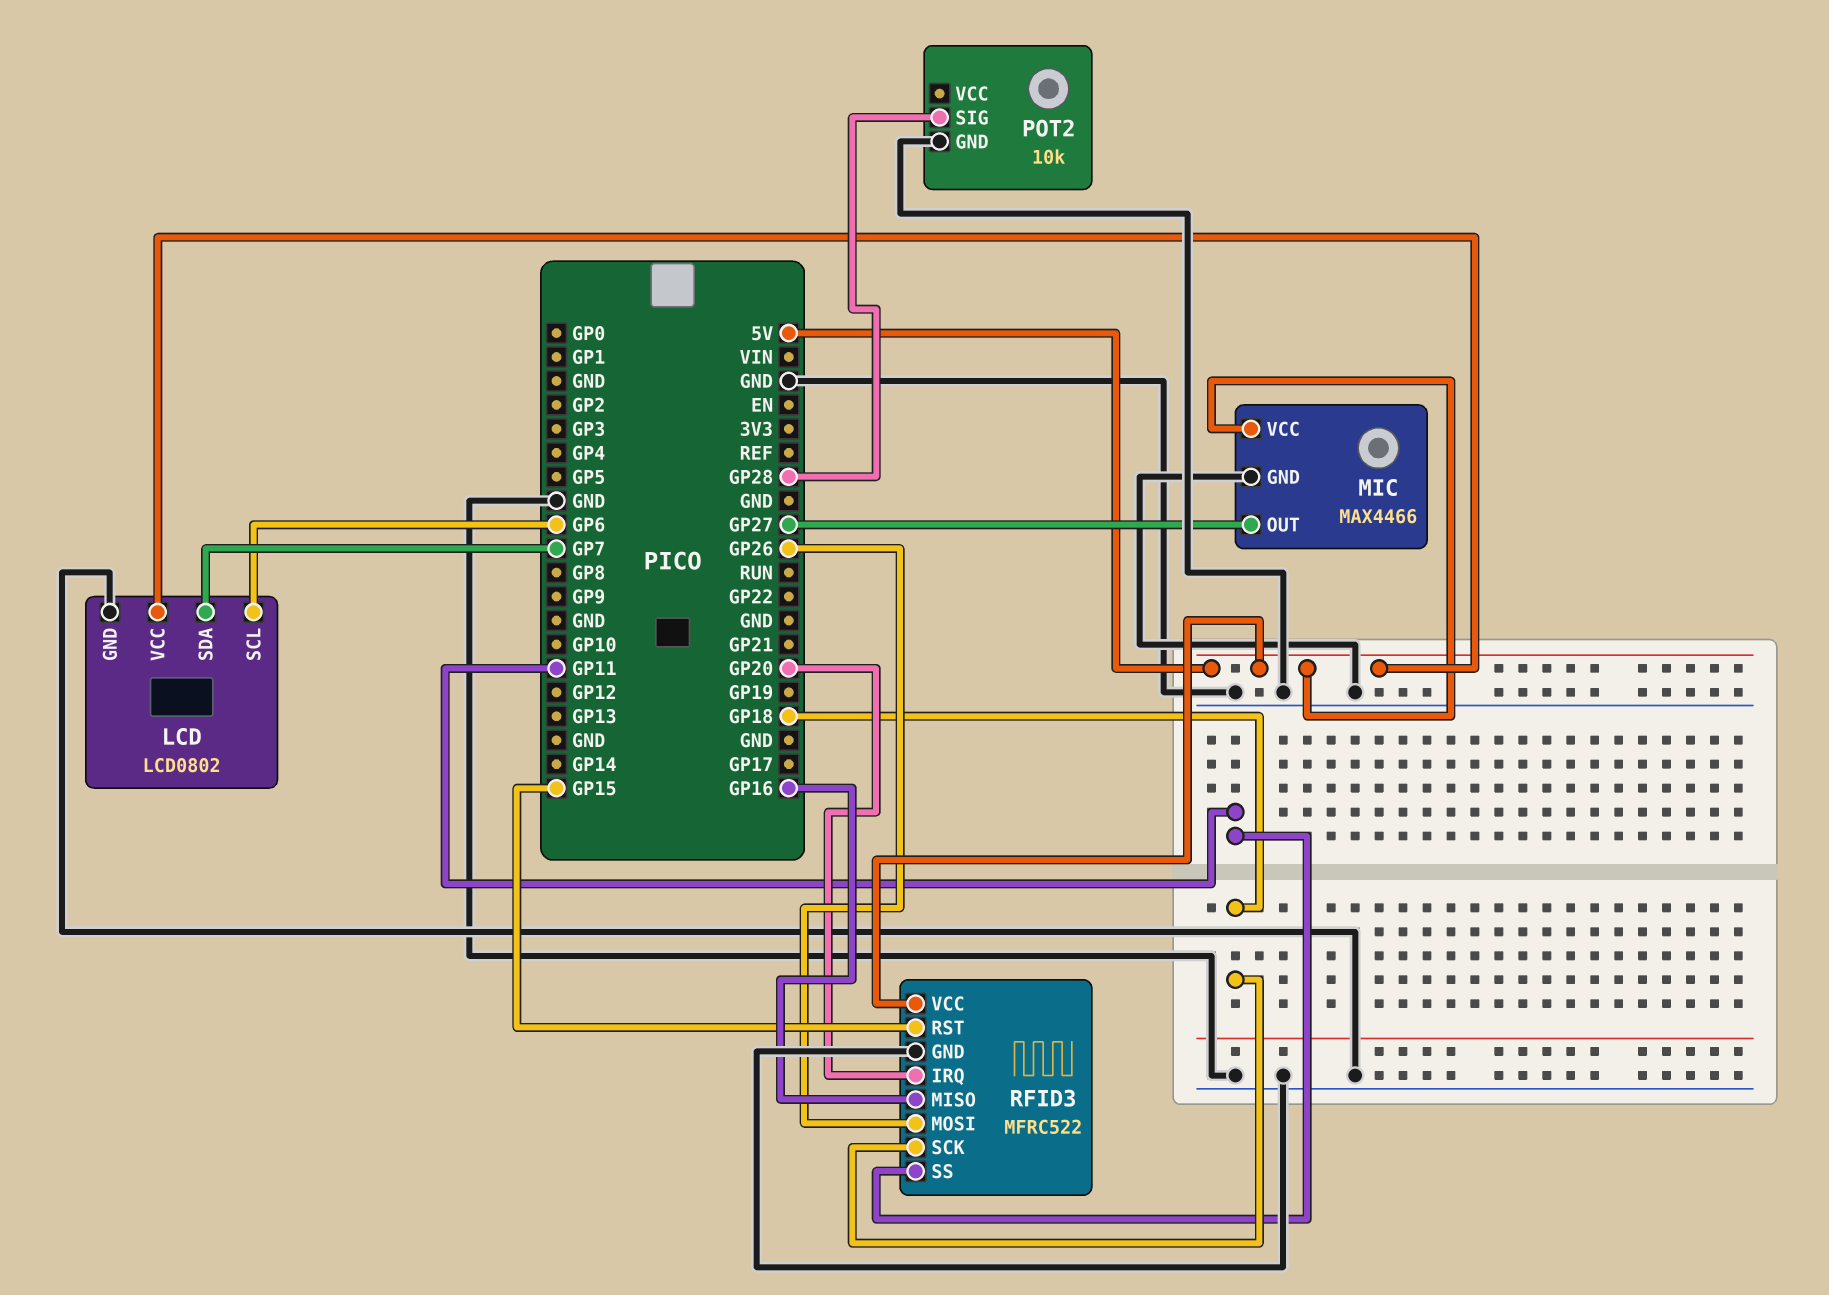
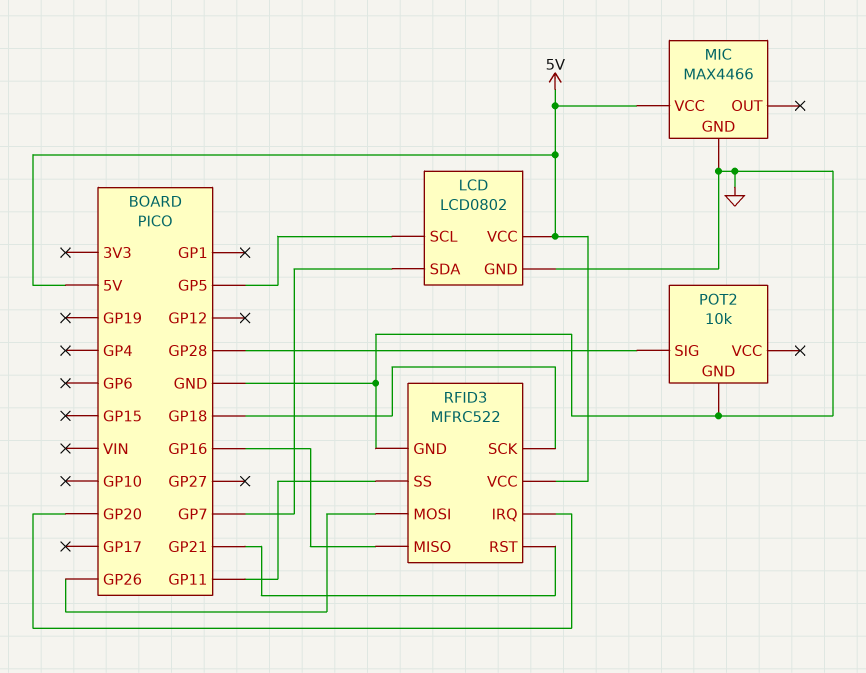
LCD pin SCL: GP6 -> GP5
MIC pin OUT: GP27 -> none
RFID3 pin RST: GP15 -> GP21

